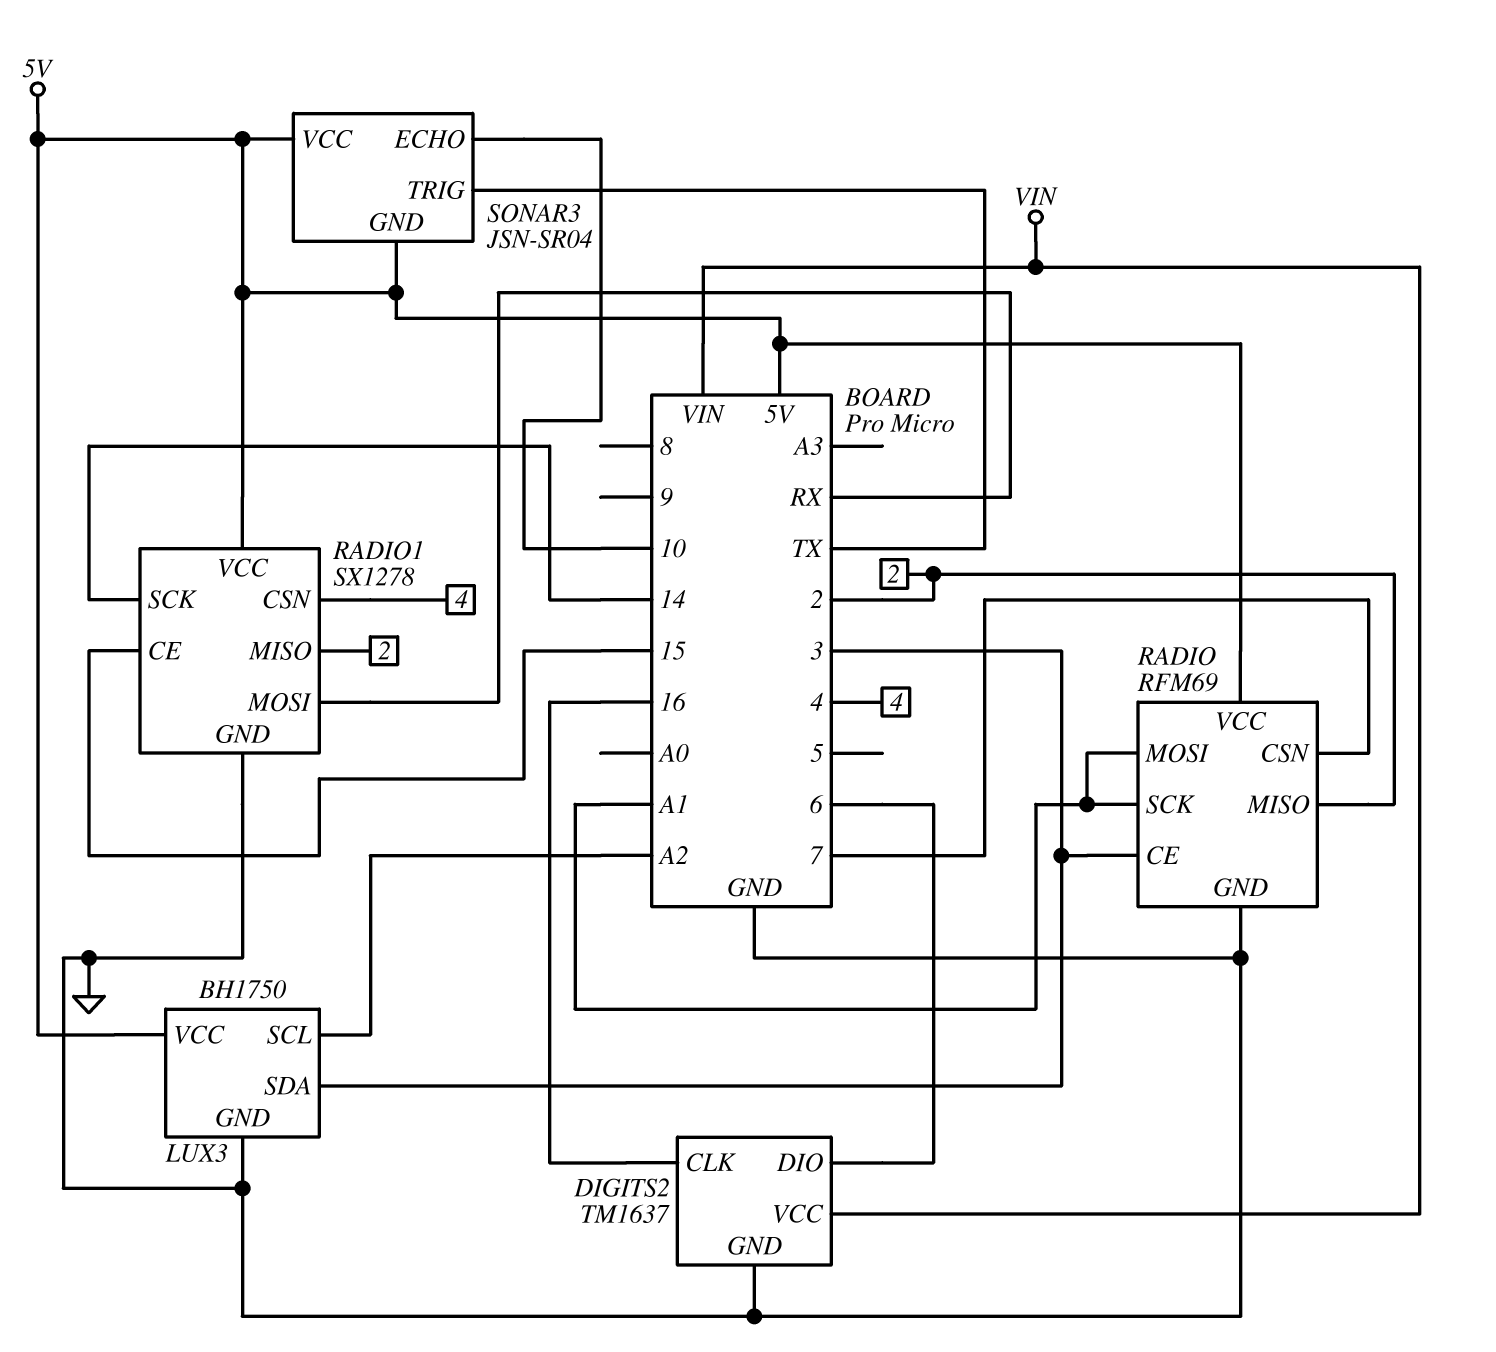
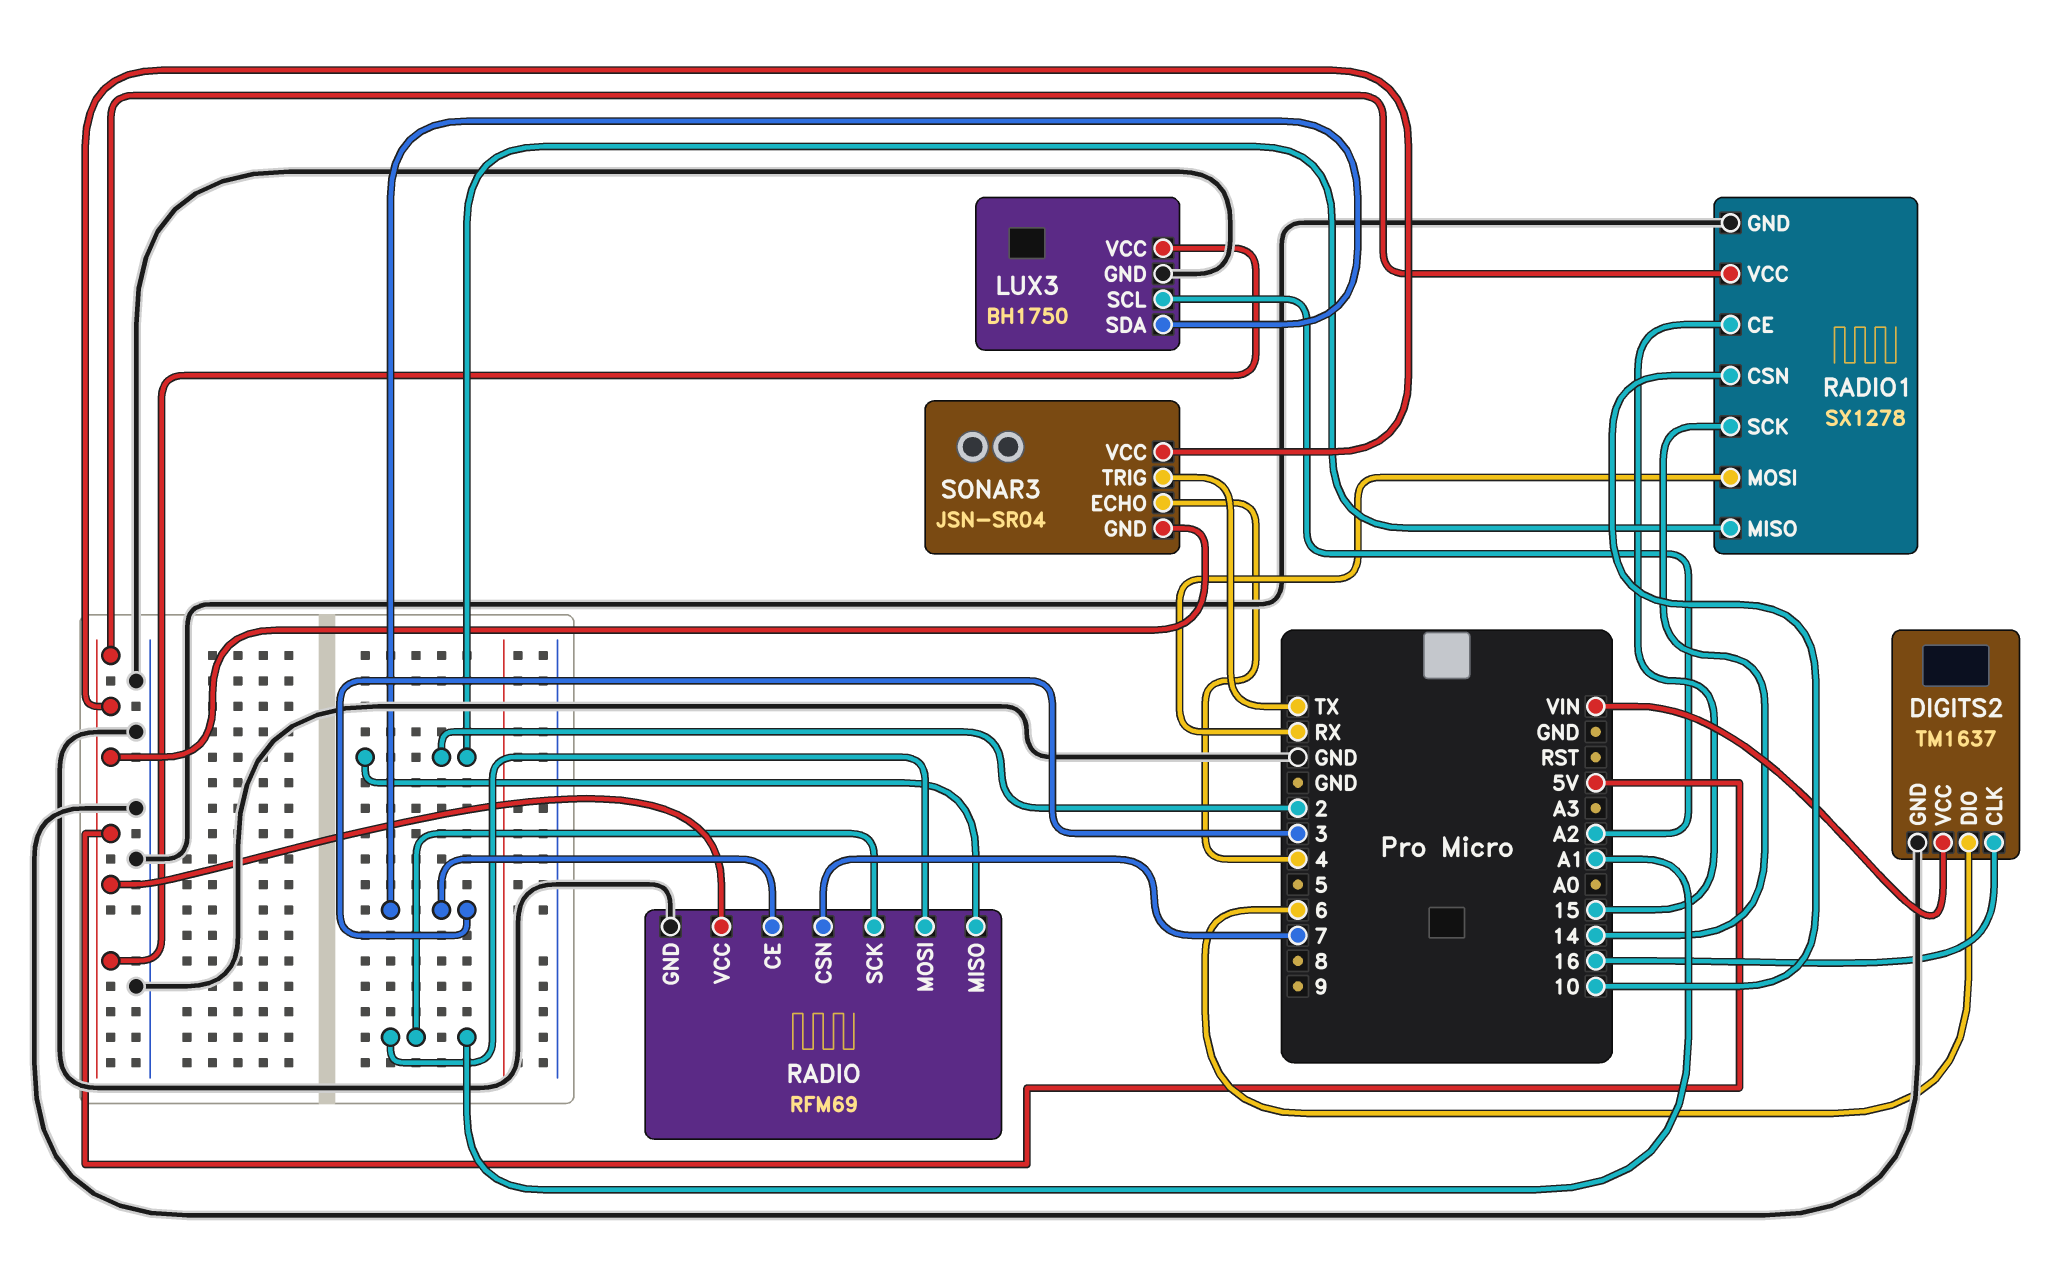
RADIO1 pin CSN: 4 -> 10
SONAR3 pin ECHO: 10 -> 4

